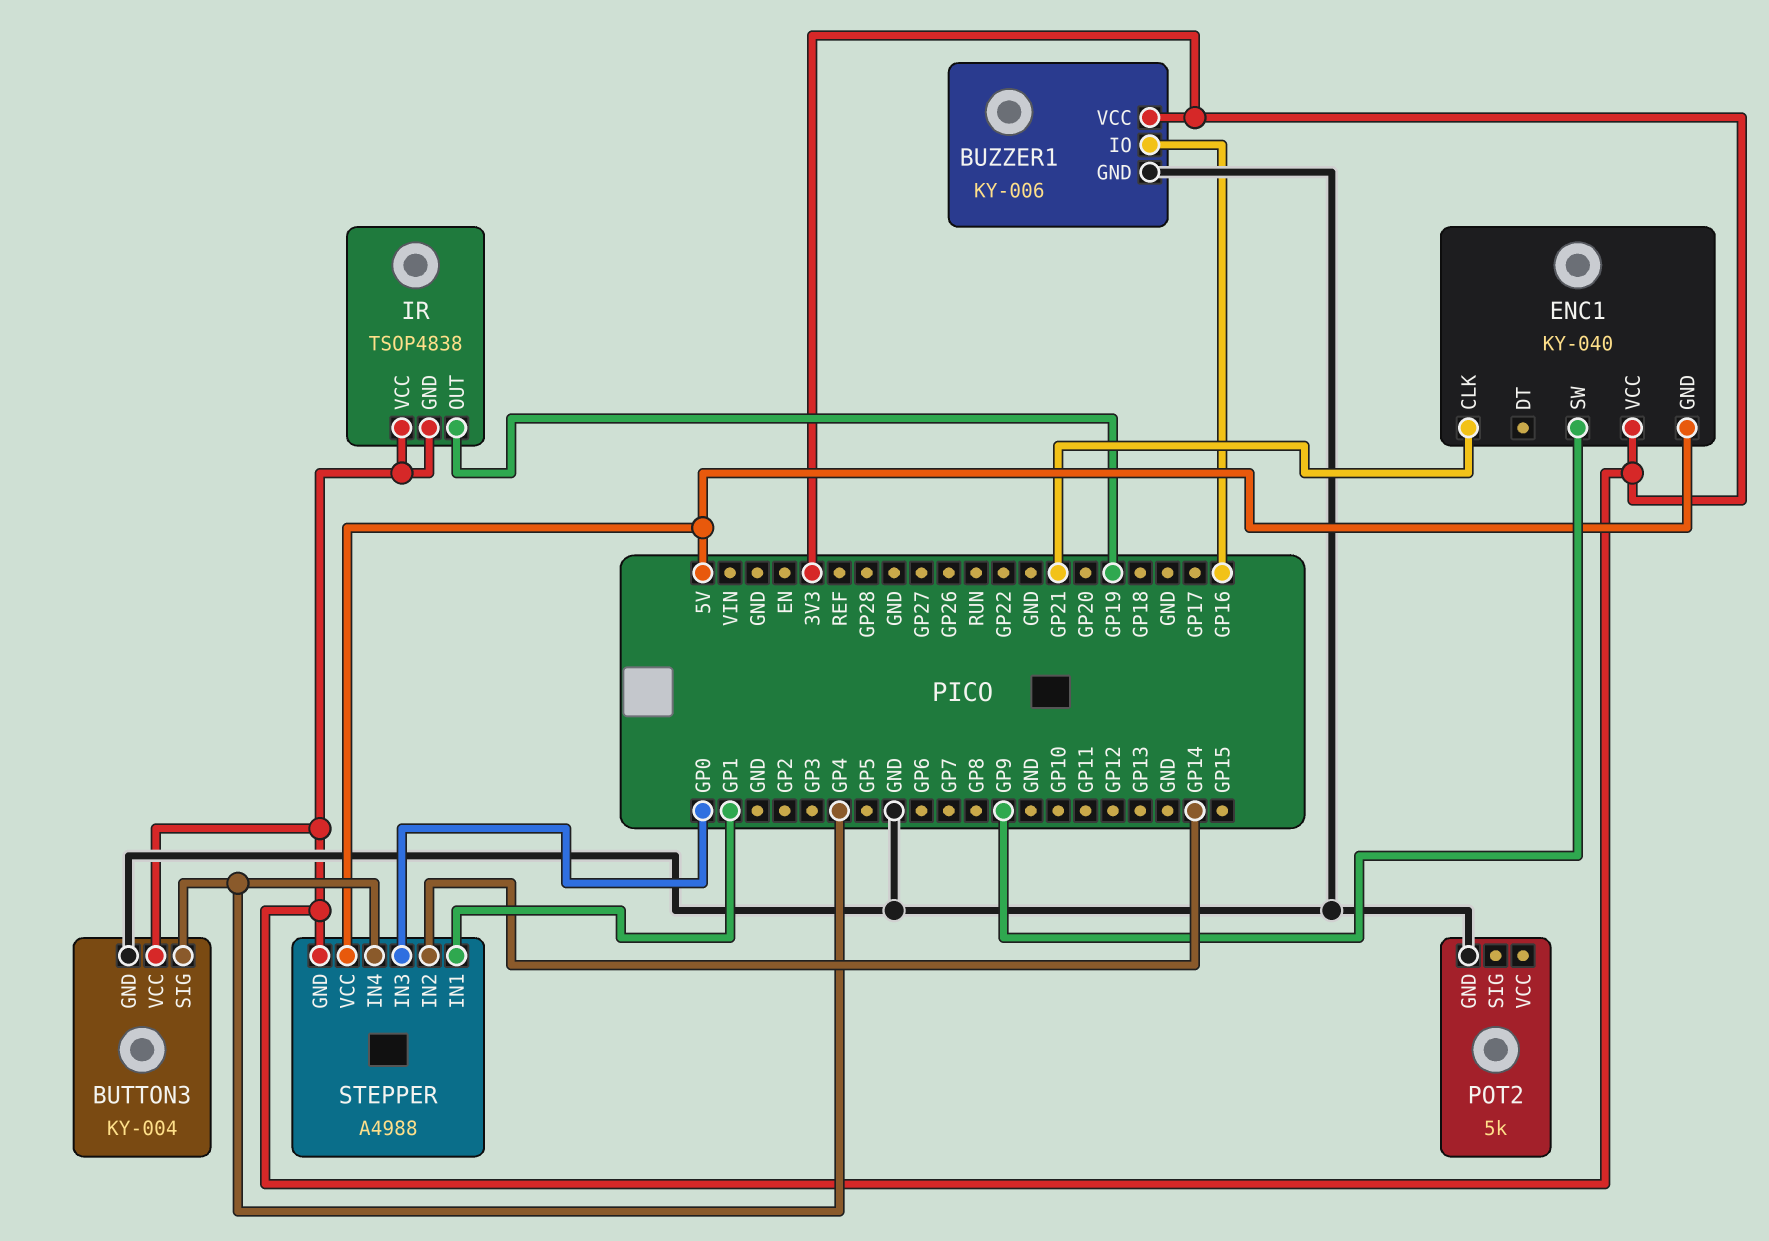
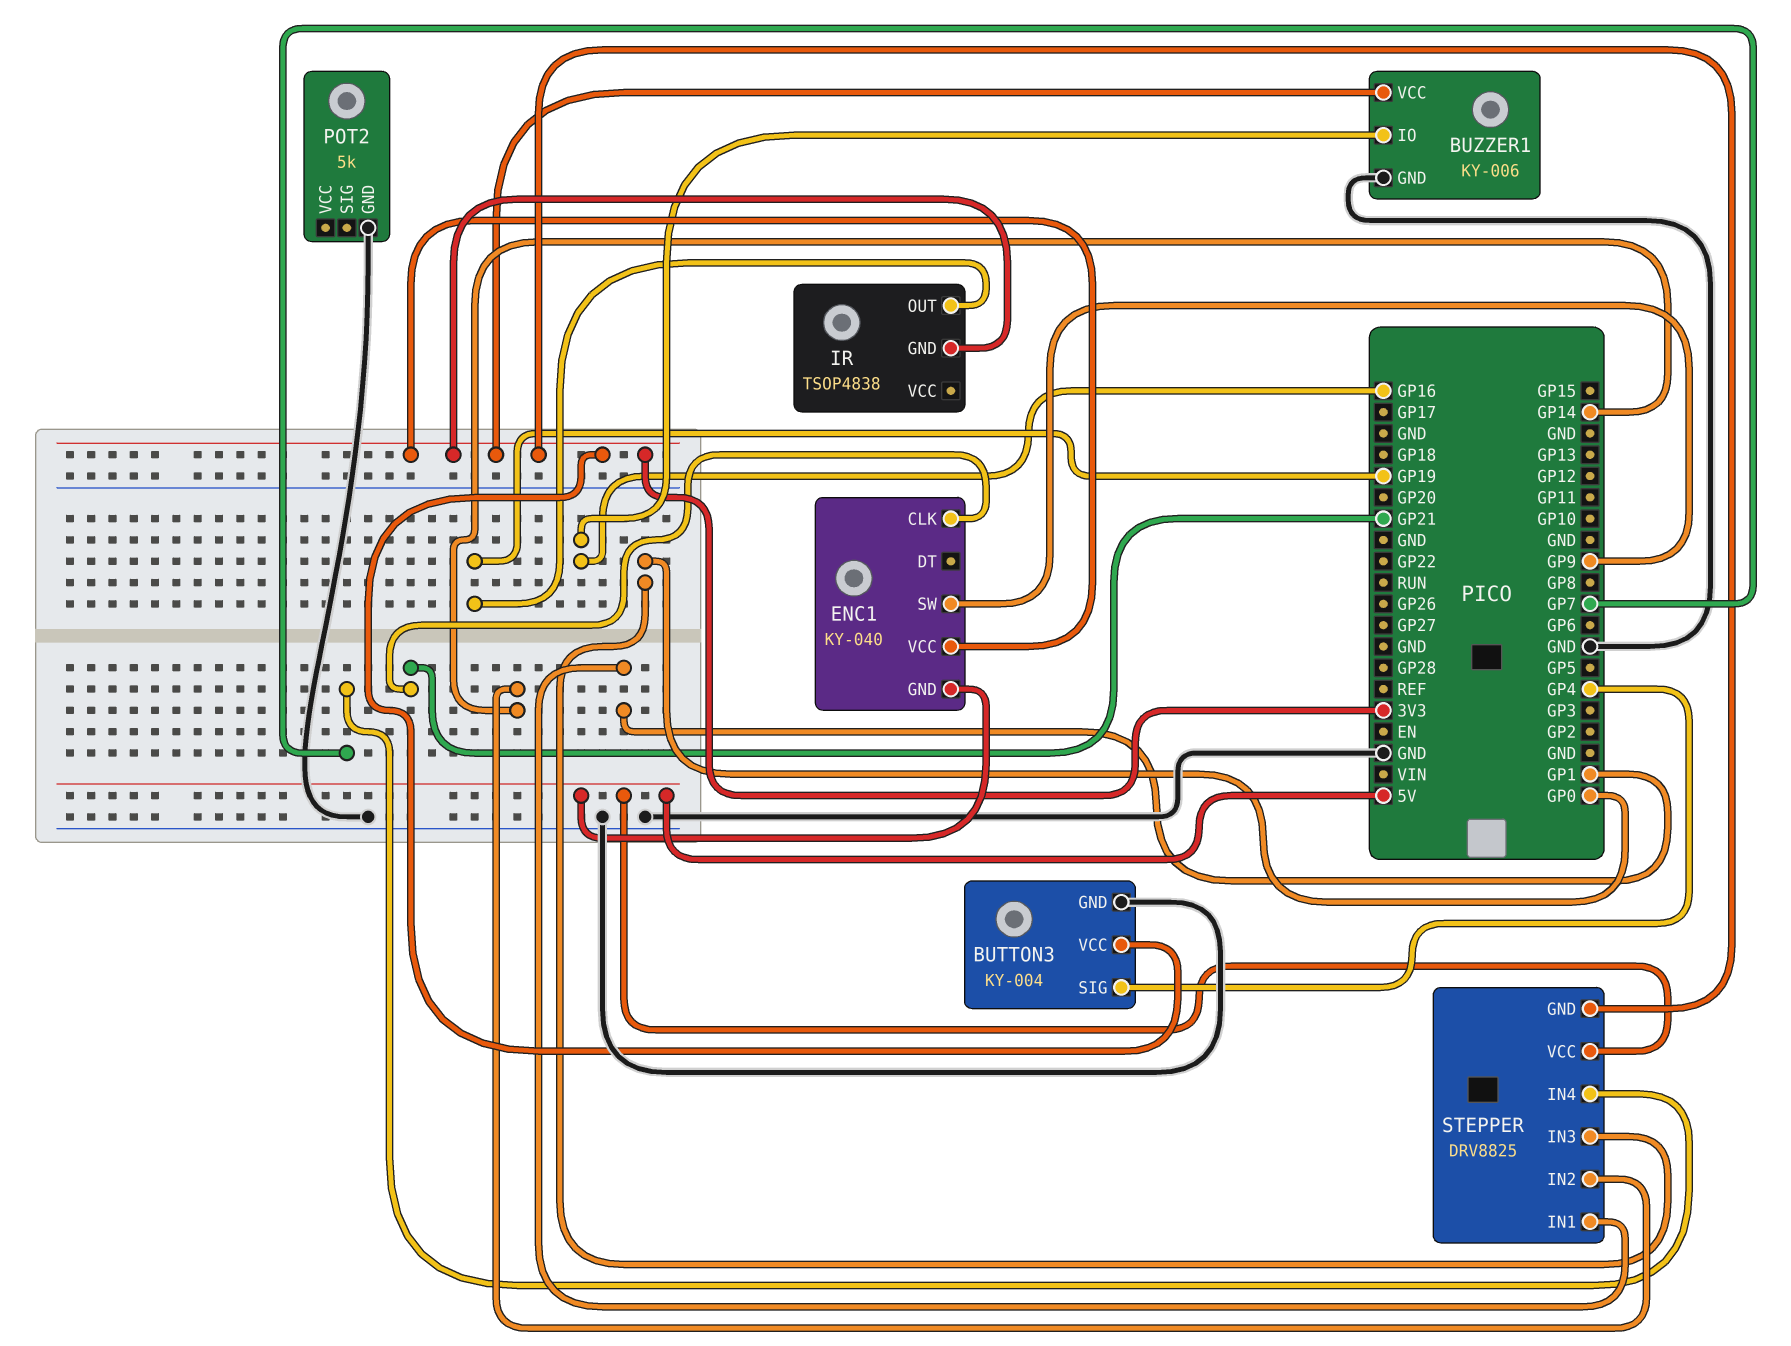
IR pin VCC: 3V3 -> none
STEPPER: A4988 -> DRV8825
STEPPER pin IN4: GP4 -> GP7

